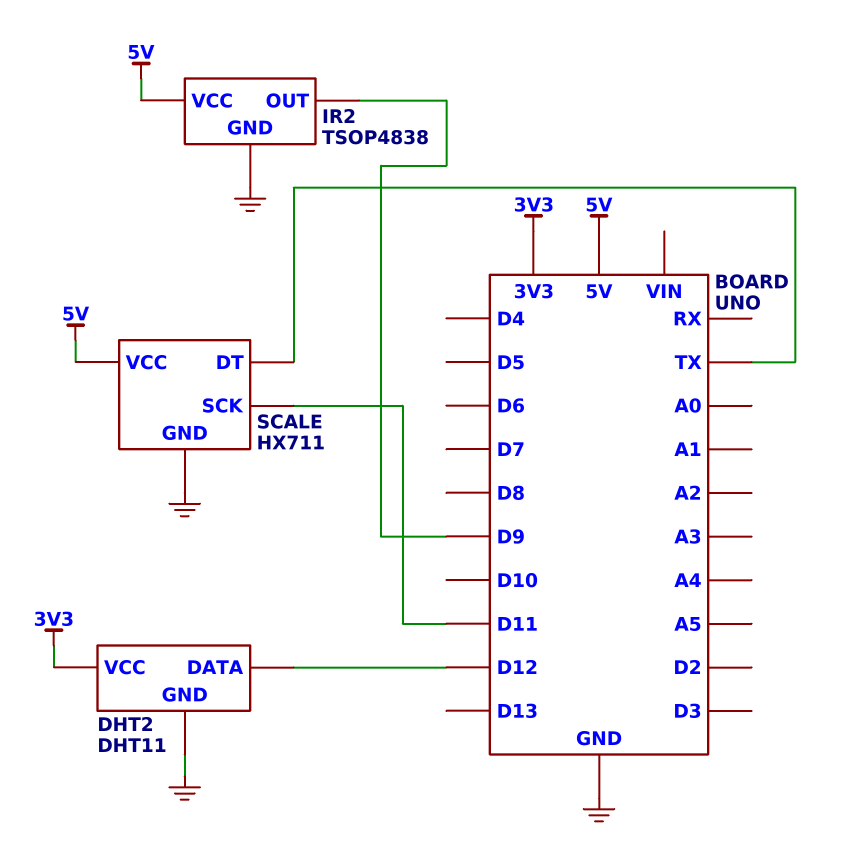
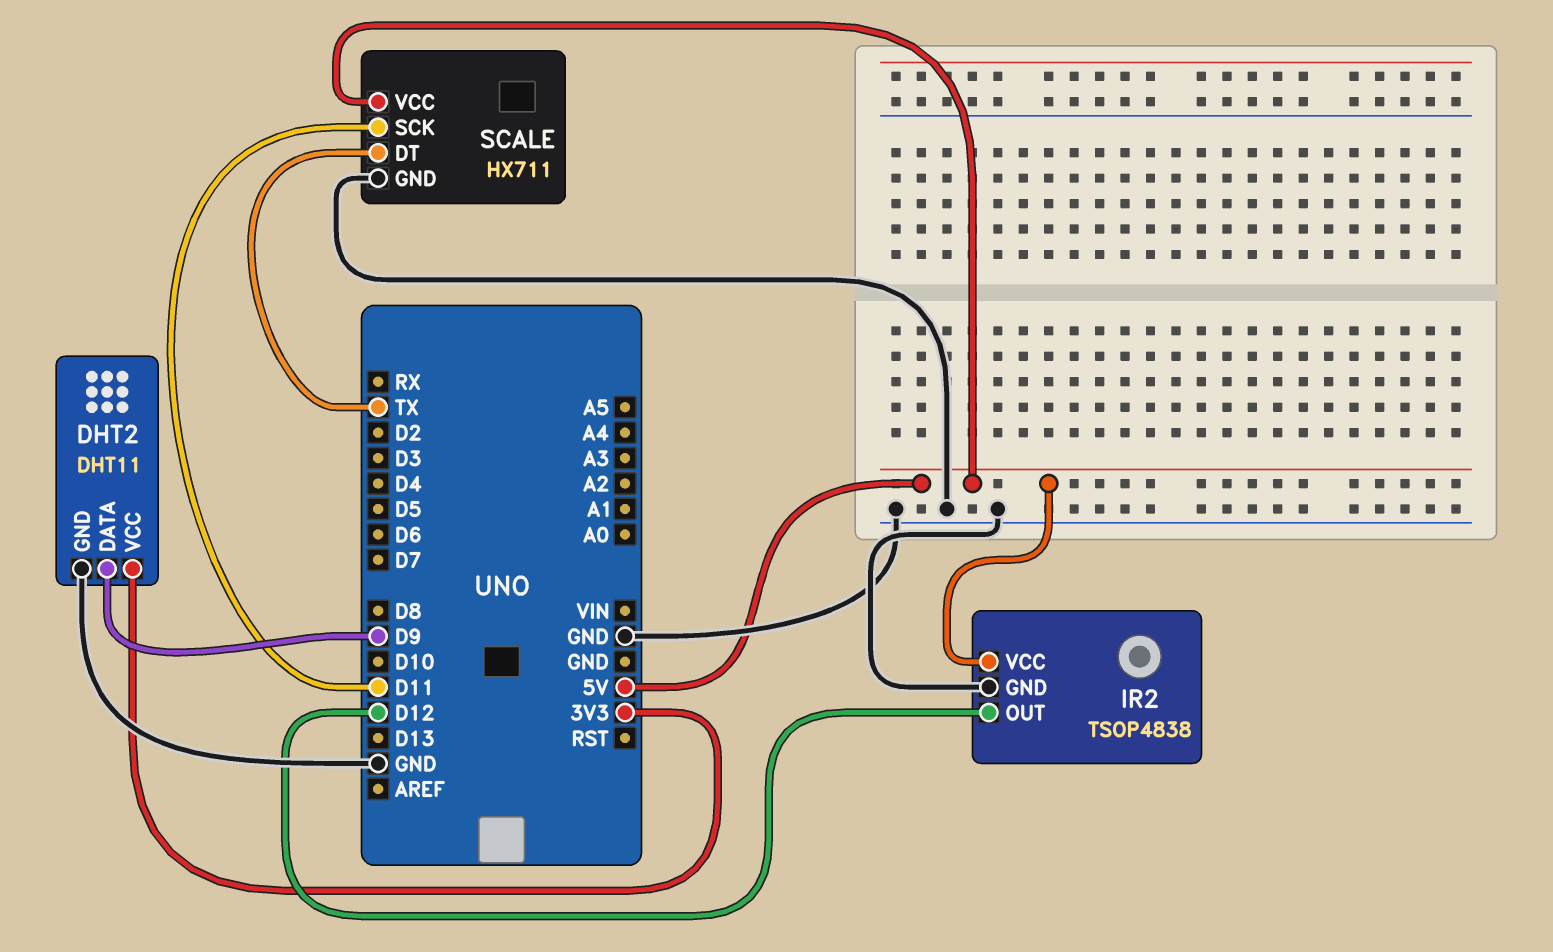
DHT2 pin DATA: D12 -> D9
IR2 pin OUT: D9 -> D12

